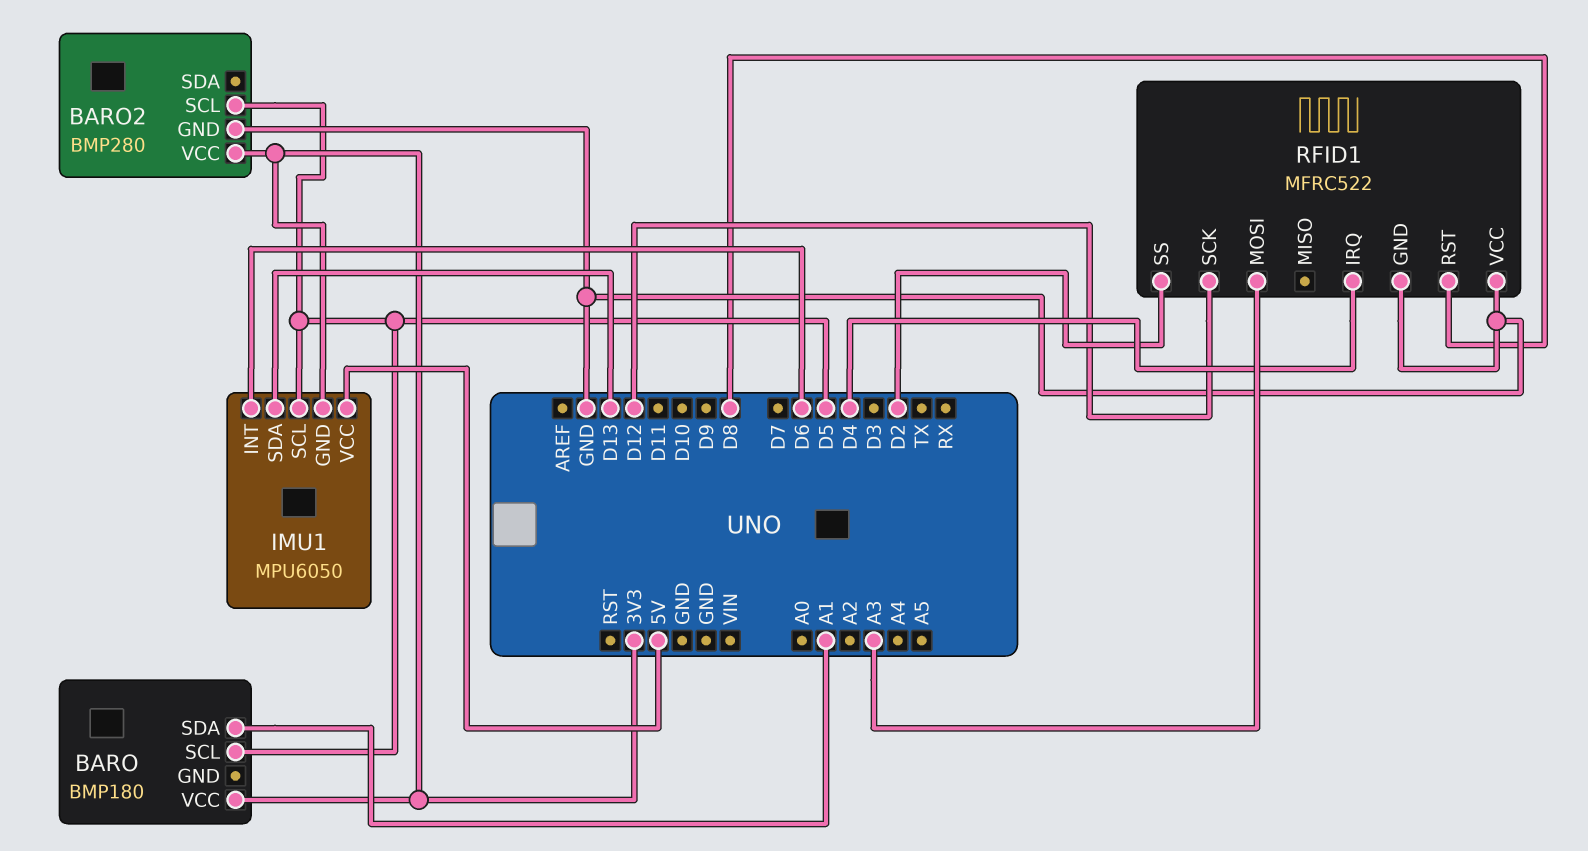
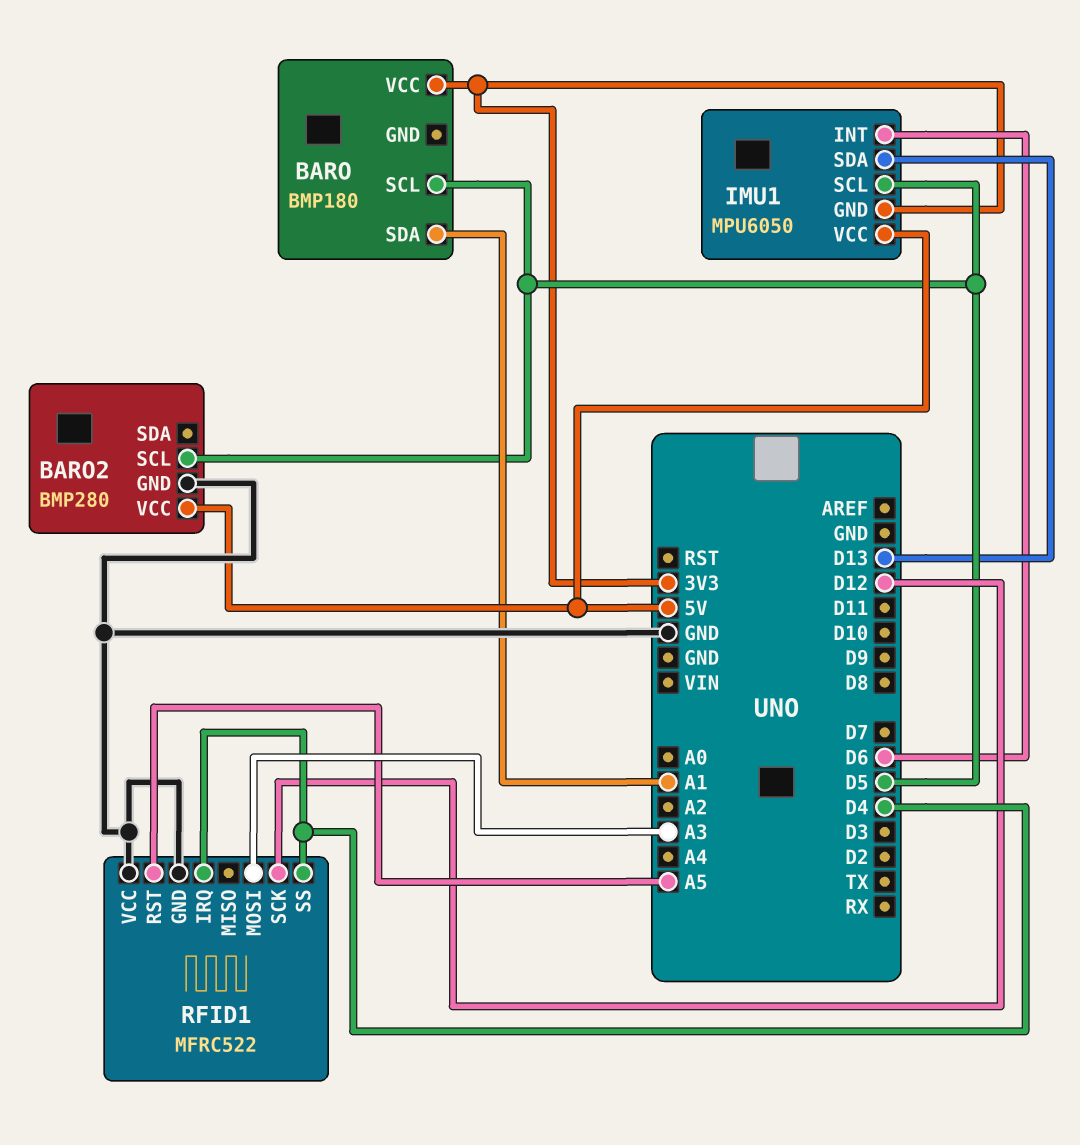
BARO2 pin VCC: 3V3 -> 5V
RFID1 pin RST: D8 -> A5
RFID1 pin SS: D2 -> D4

